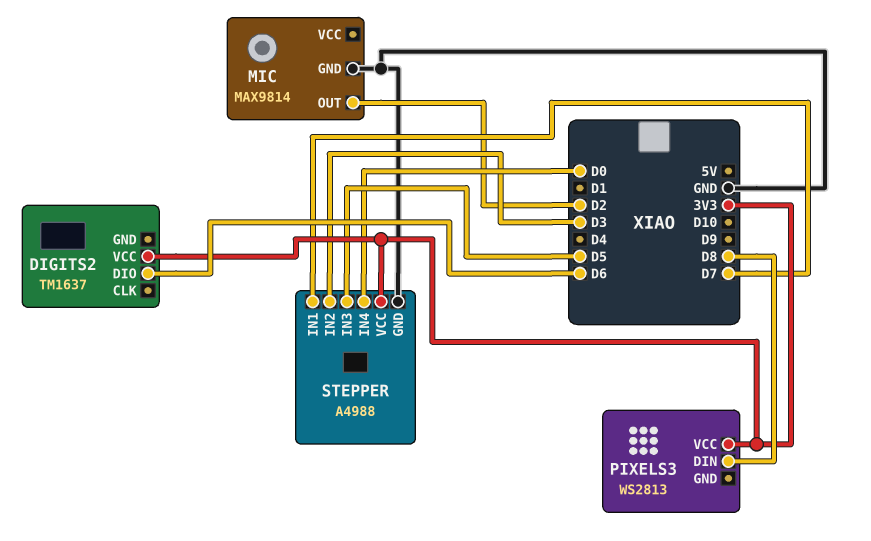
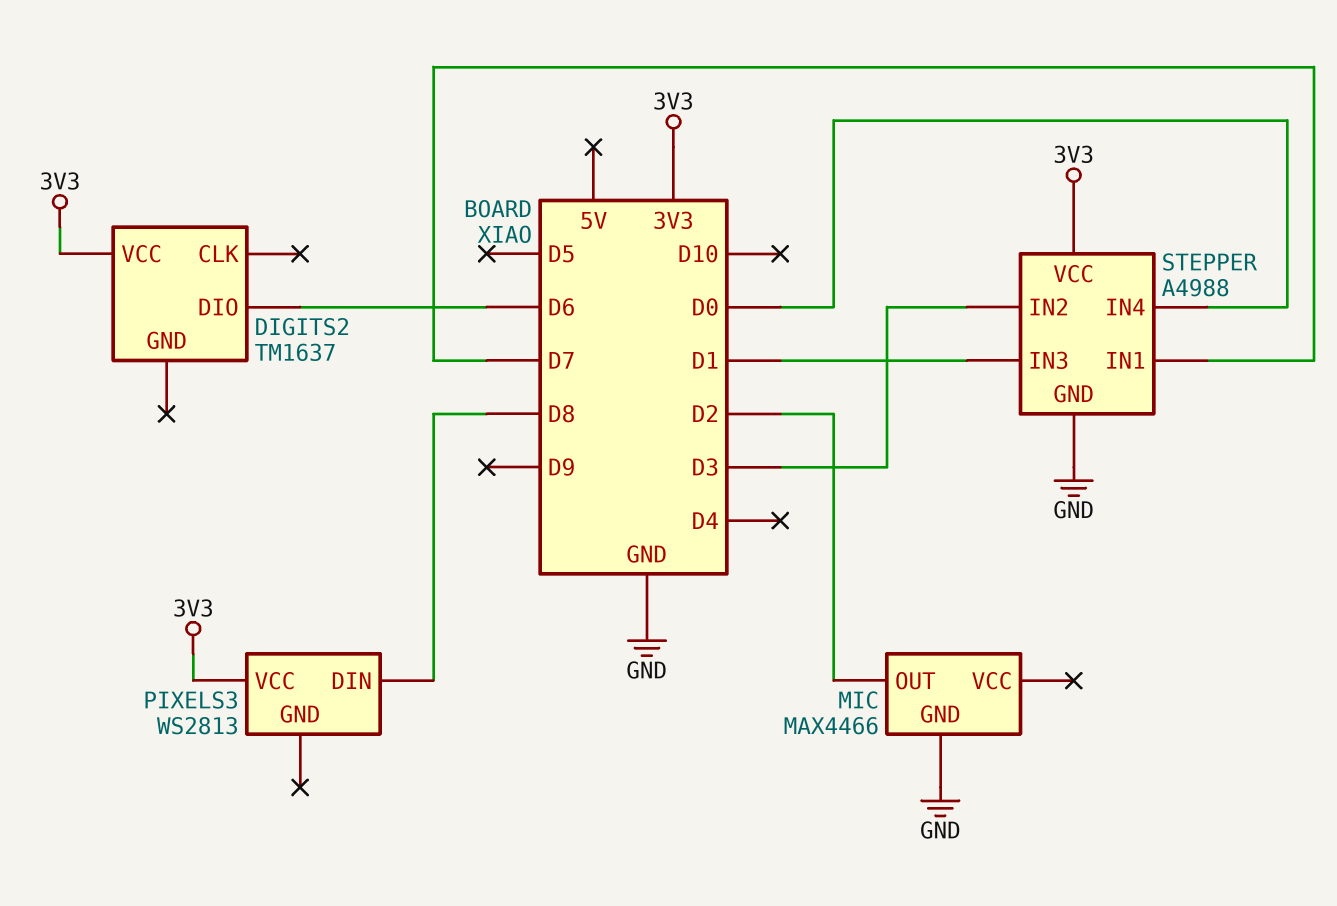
MIC: MAX9814 -> MAX4466
STEPPER pin IN3: D5 -> D1

